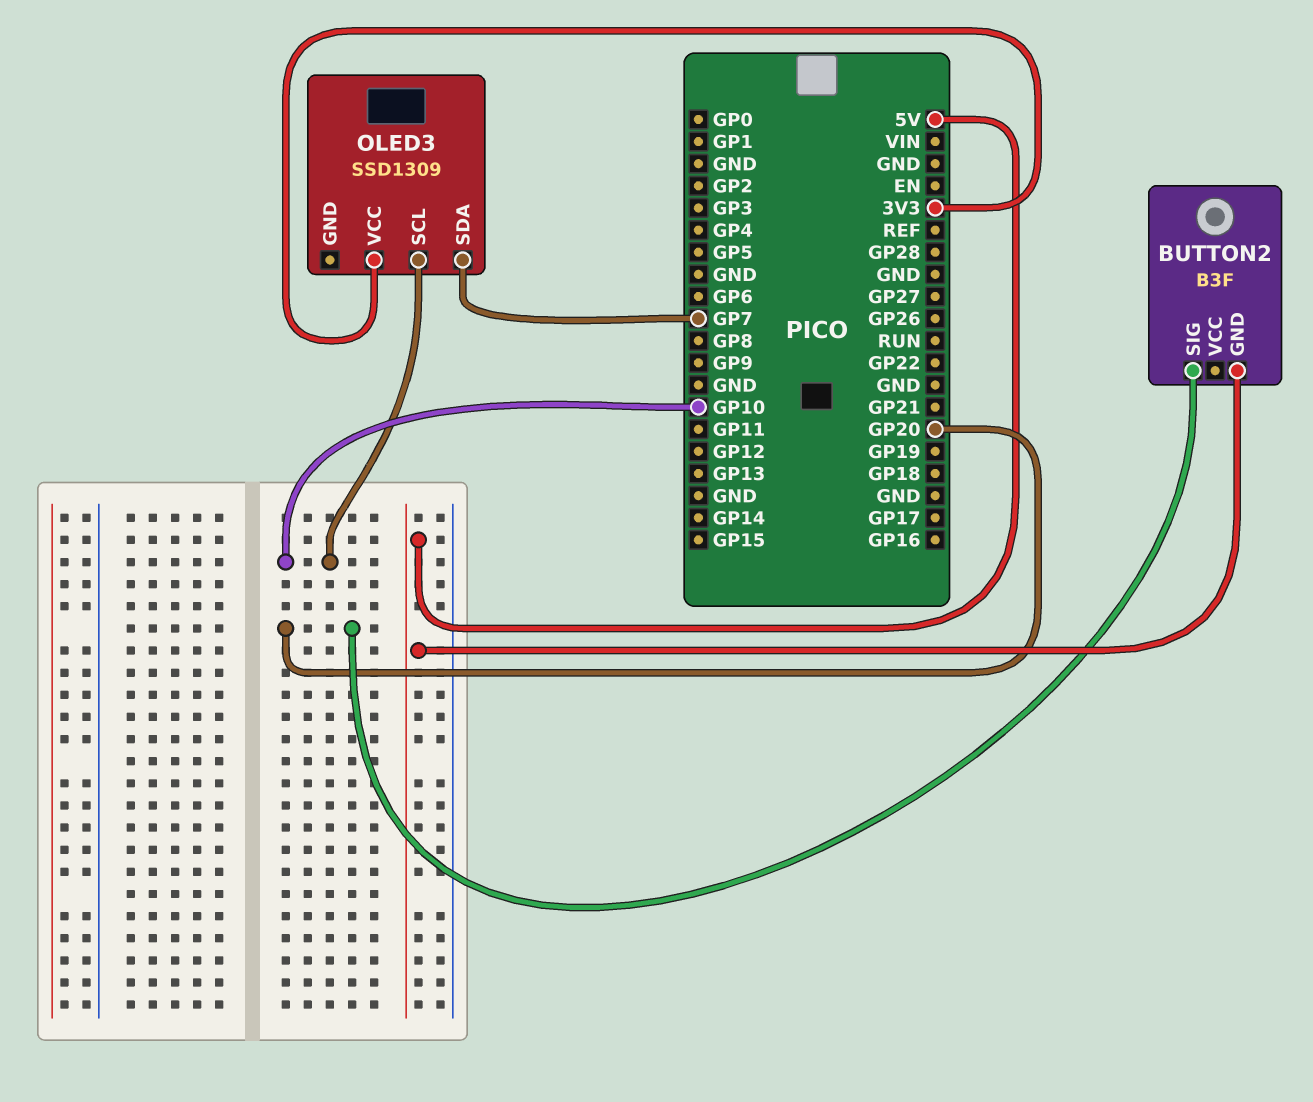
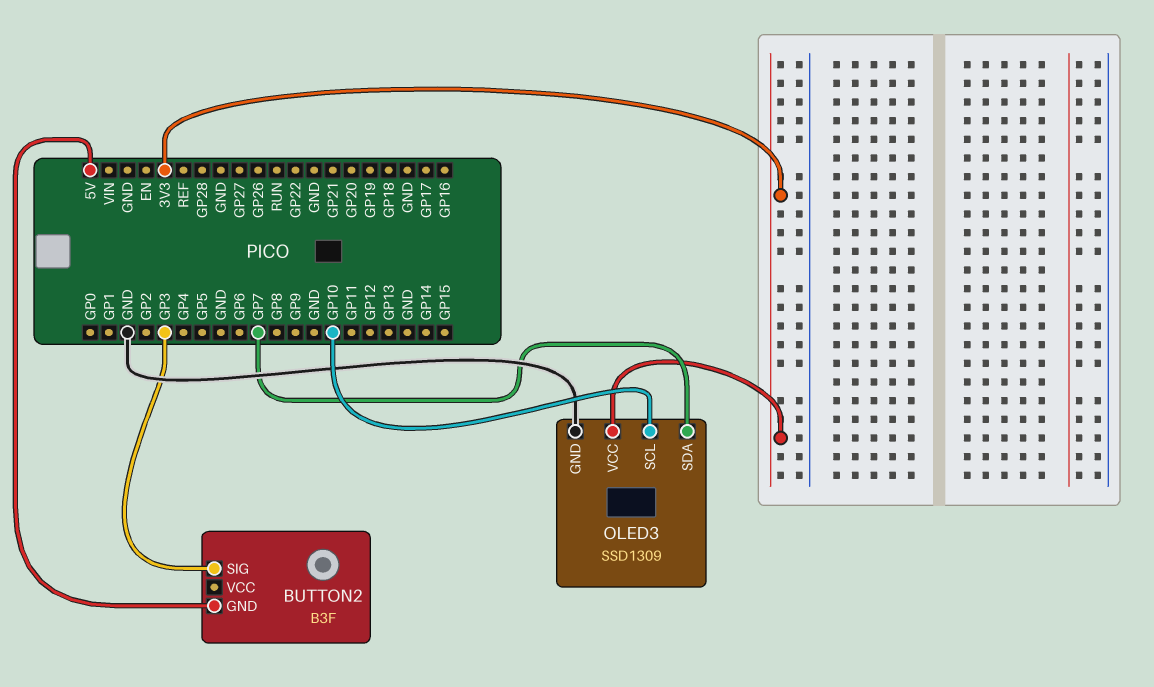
BUTTON2 pin SIG: GP20 -> GP3
OLED3 pin GND: none -> GND

